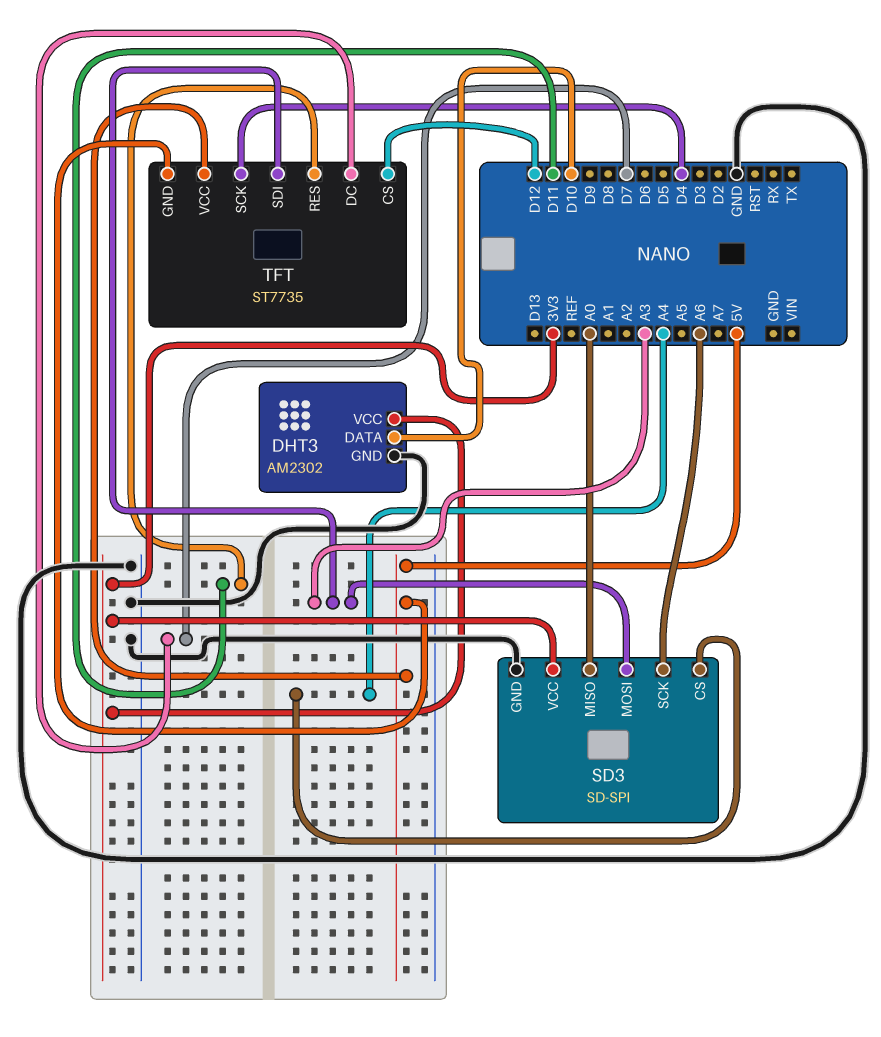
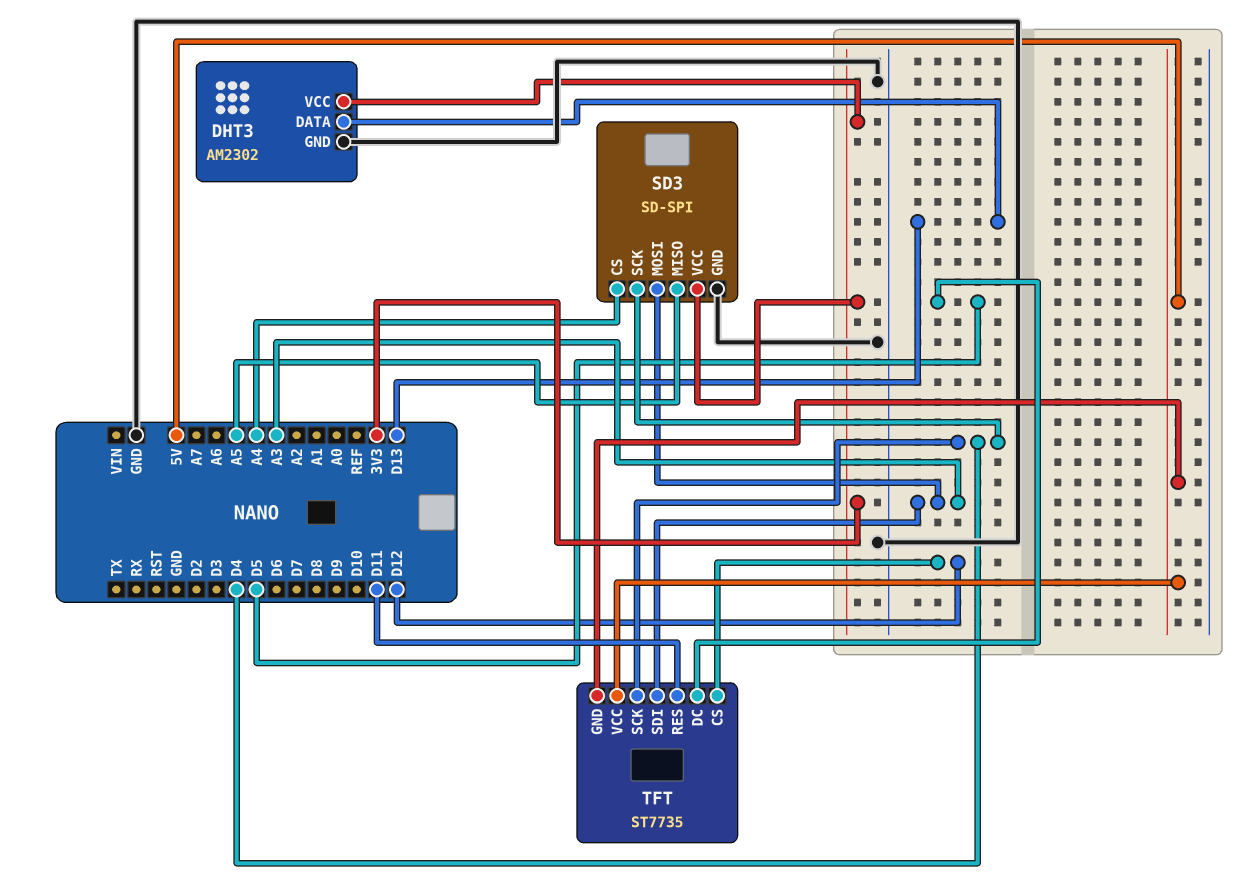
DHT3 pin DATA: D10 -> D13
SD3 pin MISO: A0 -> A5
SD3 pin SCK: A6 -> D4
TFT pin DC: D7 -> D5

